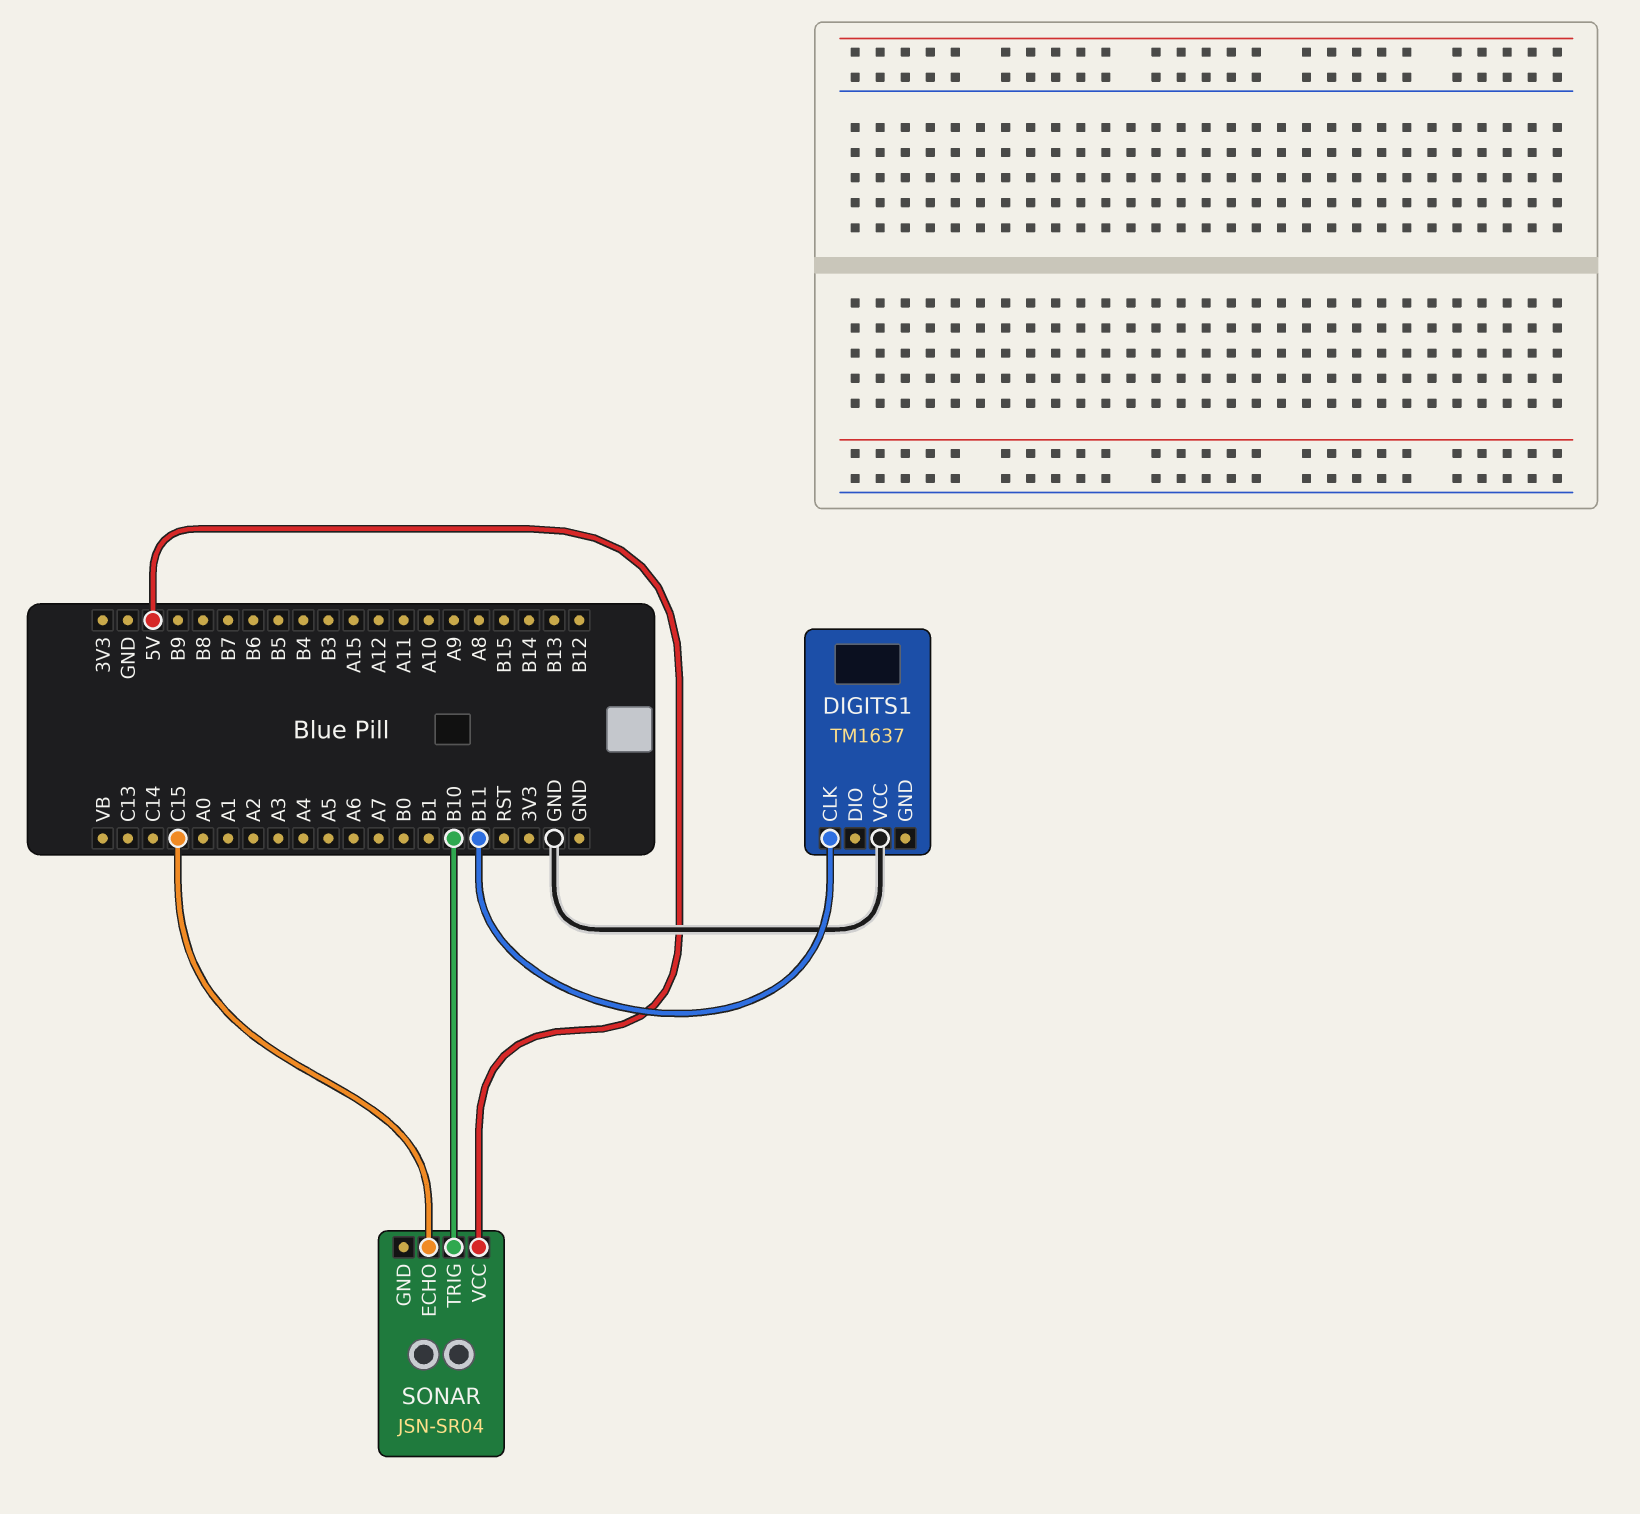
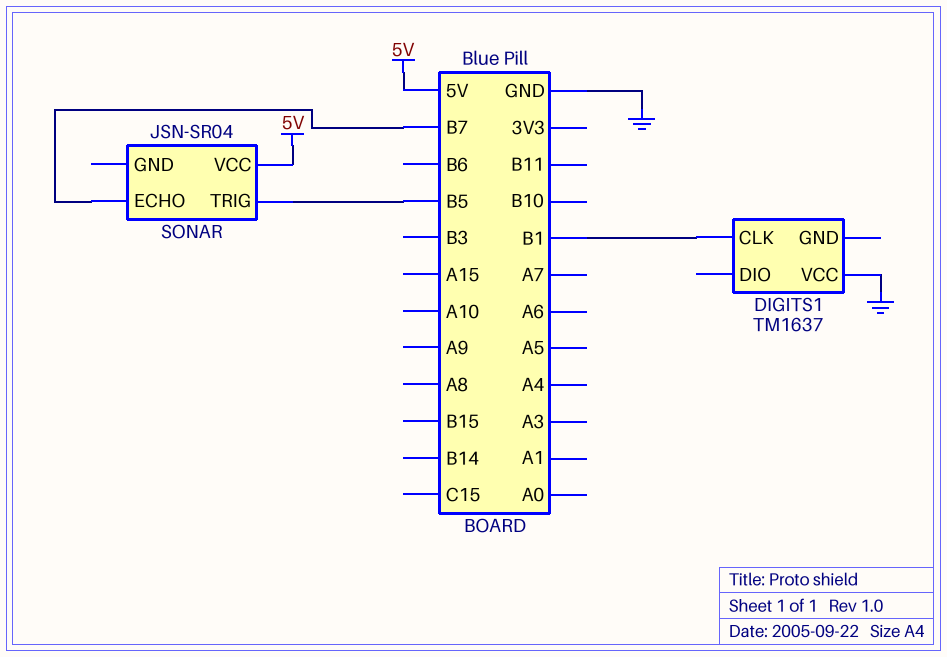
DIGITS1 pin CLK: B11 -> B1
SONAR pin ECHO: C15 -> B7
SONAR pin TRIG: B10 -> B5

